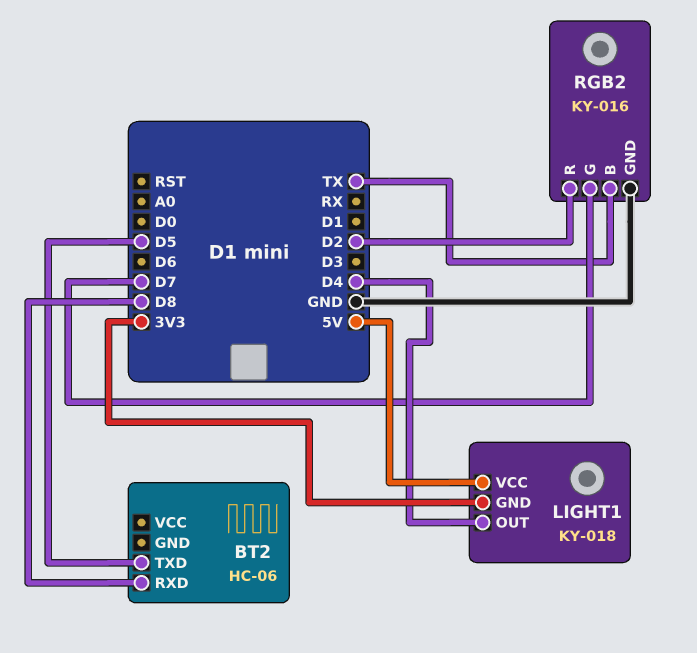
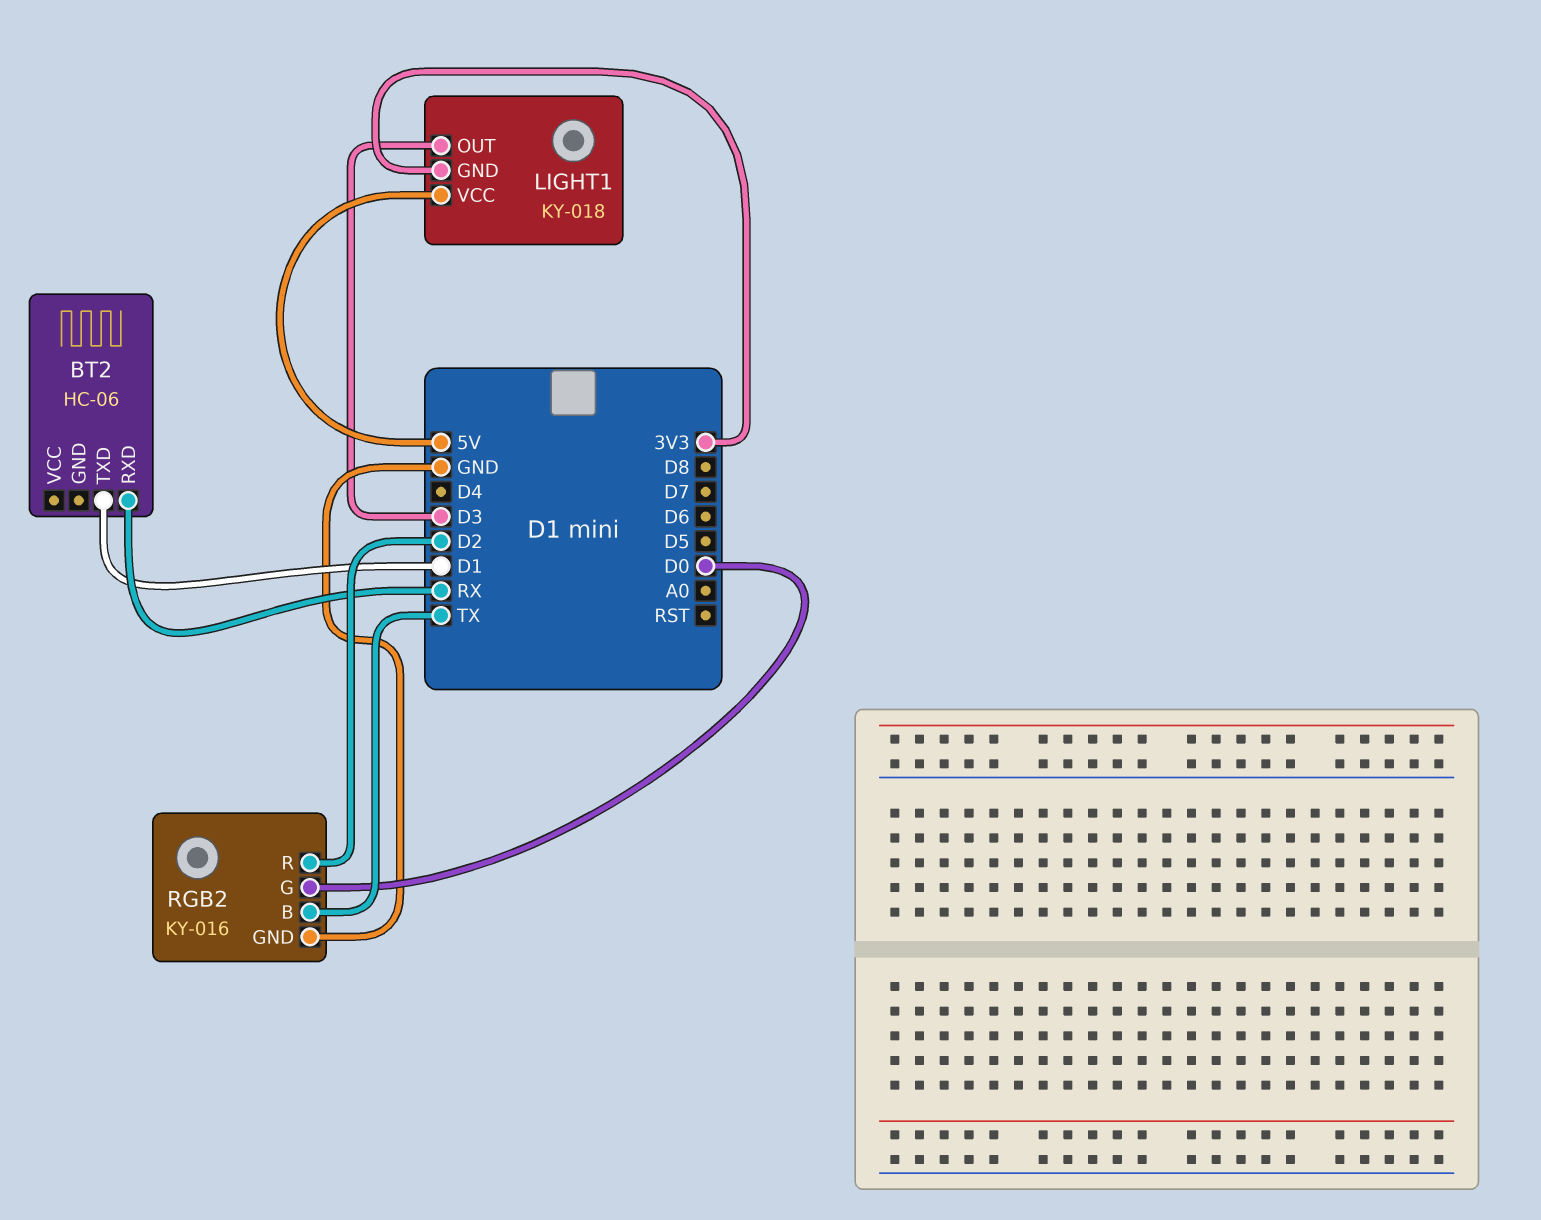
BT2 pin RXD: D8 -> RX
BT2 pin TXD: D5 -> D1
LIGHT1 pin OUT: D4 -> D3
RGB2 pin G: D7 -> D0

